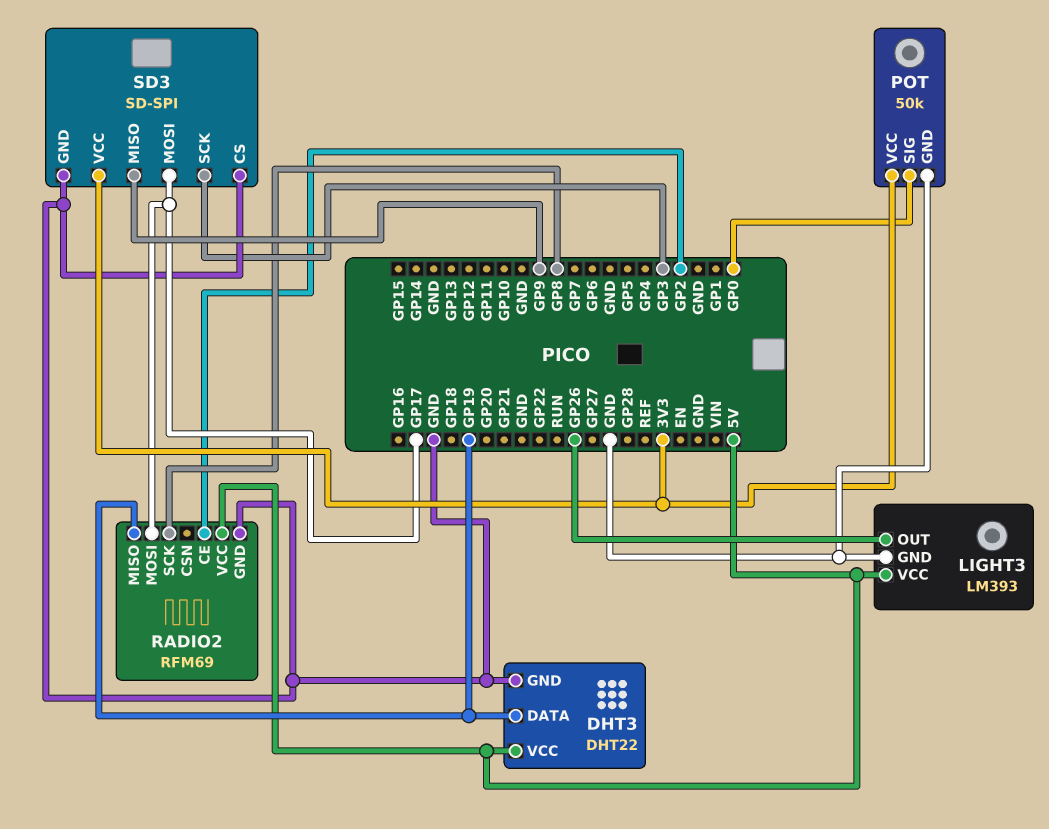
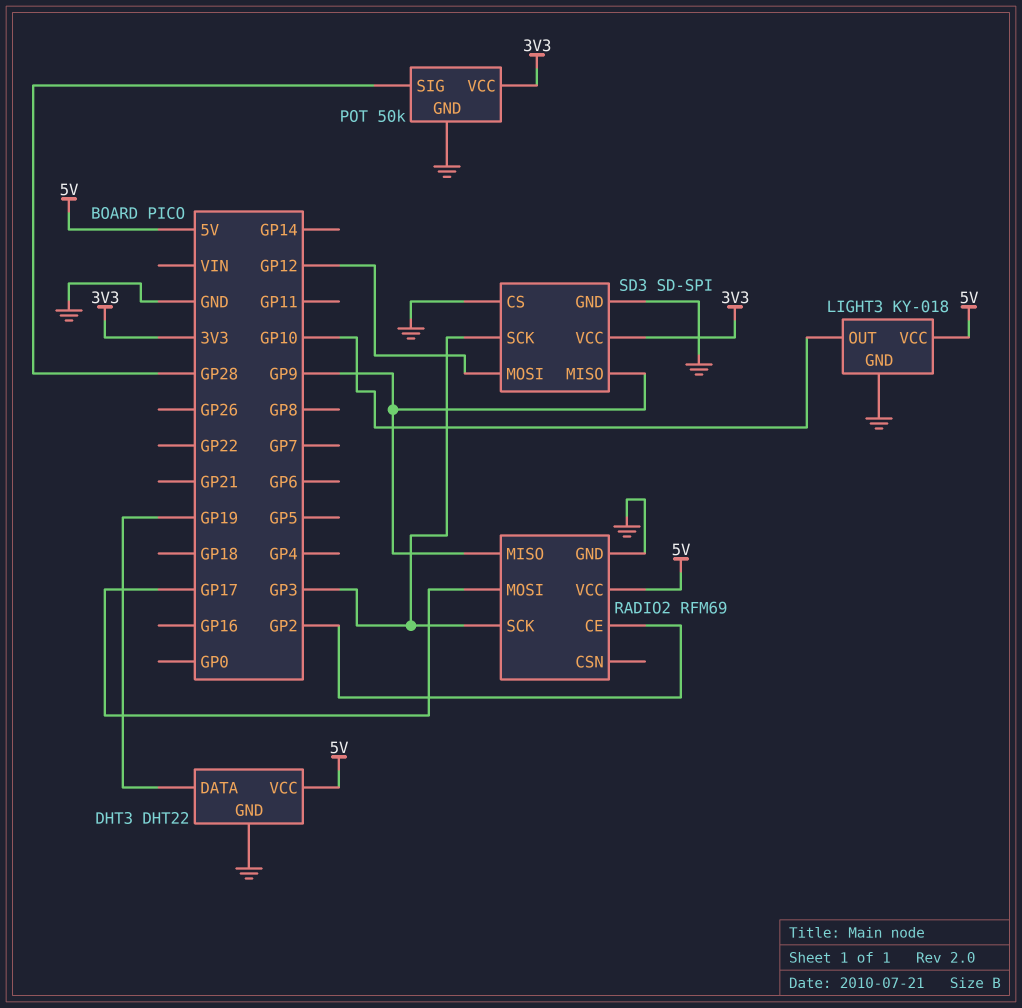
LIGHT3: LM393 -> KY-018
LIGHT3 pin OUT: GP26 -> GP10
POT pin SIG: GP0 -> GP28
RADIO2 pin MISO: GP19 -> GP9
RADIO2 pin SCK: GP8 -> GP3
SD3 pin MOSI: GP17 -> GP12

